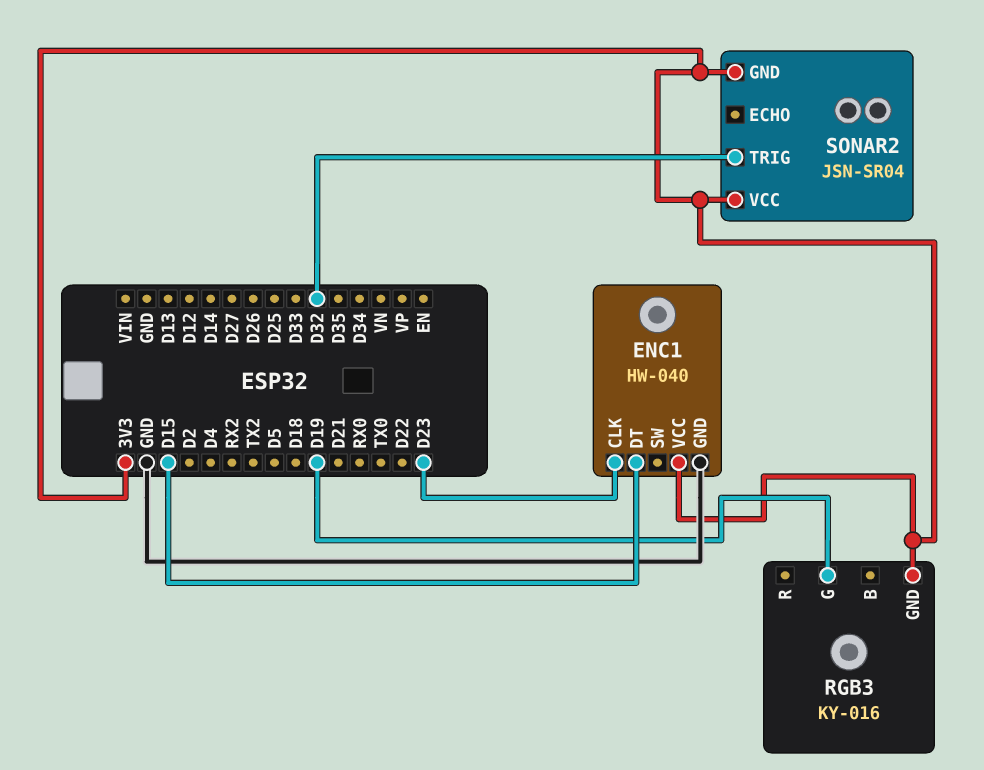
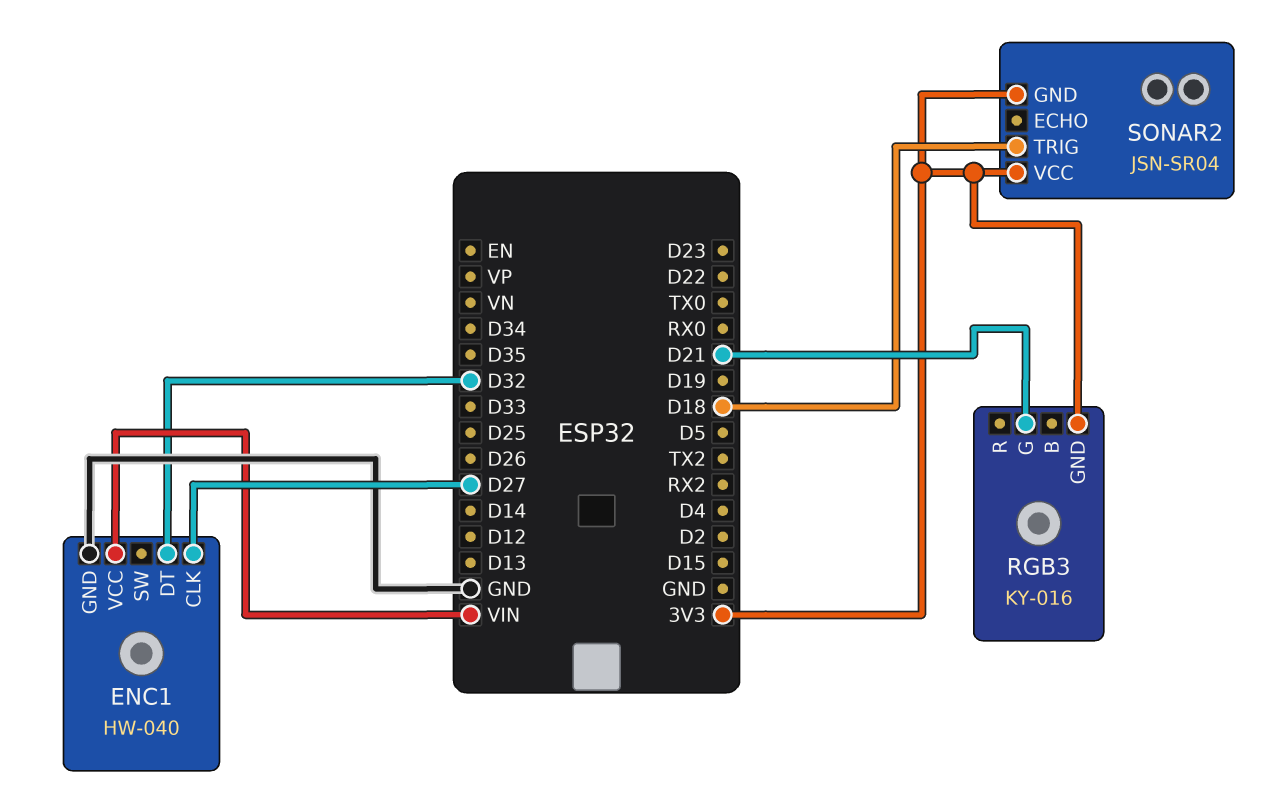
ENC1 pin CLK: D23 -> D27
ENC1 pin DT: D15 -> D32
ENC1 pin VCC: 3V3 -> VIN
RGB3 pin G: D19 -> D21
SONAR2 pin TRIG: D32 -> D18

